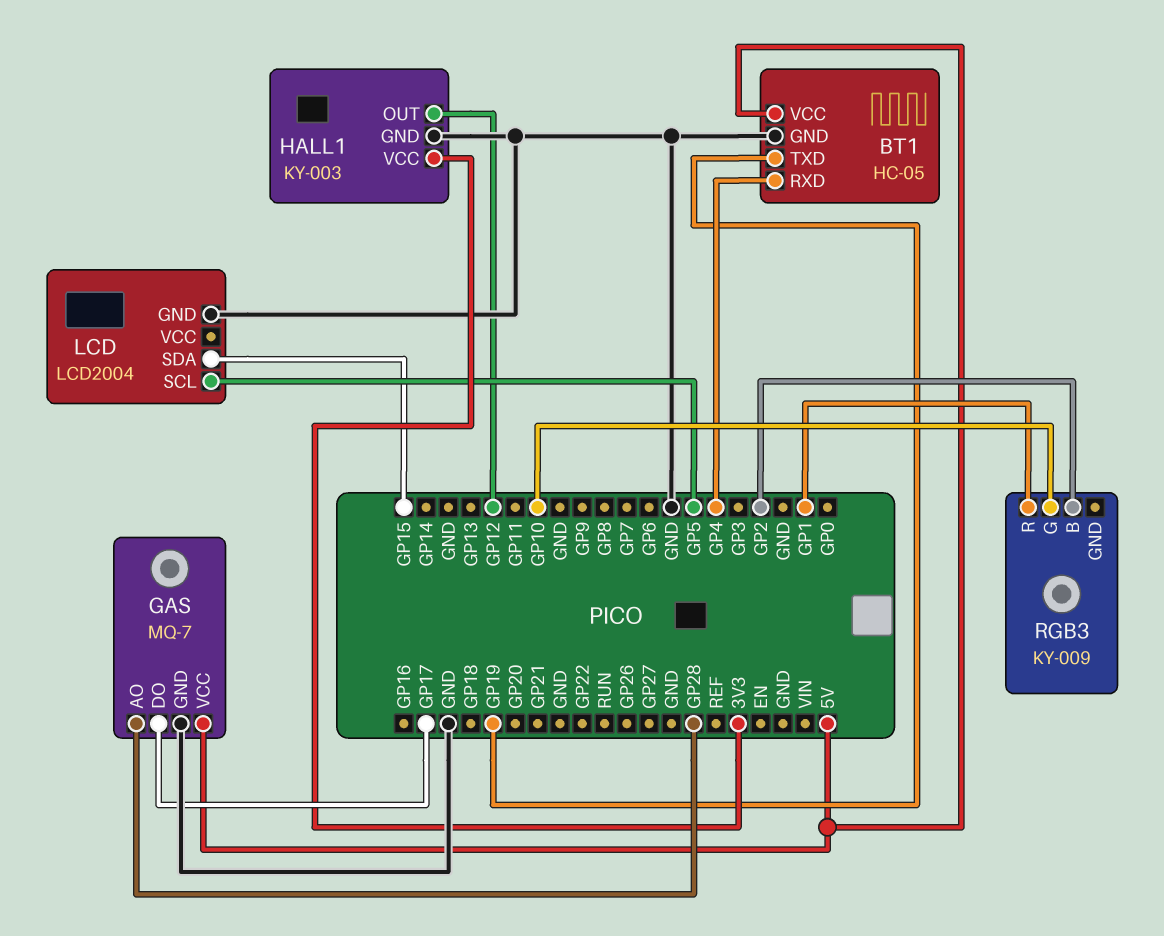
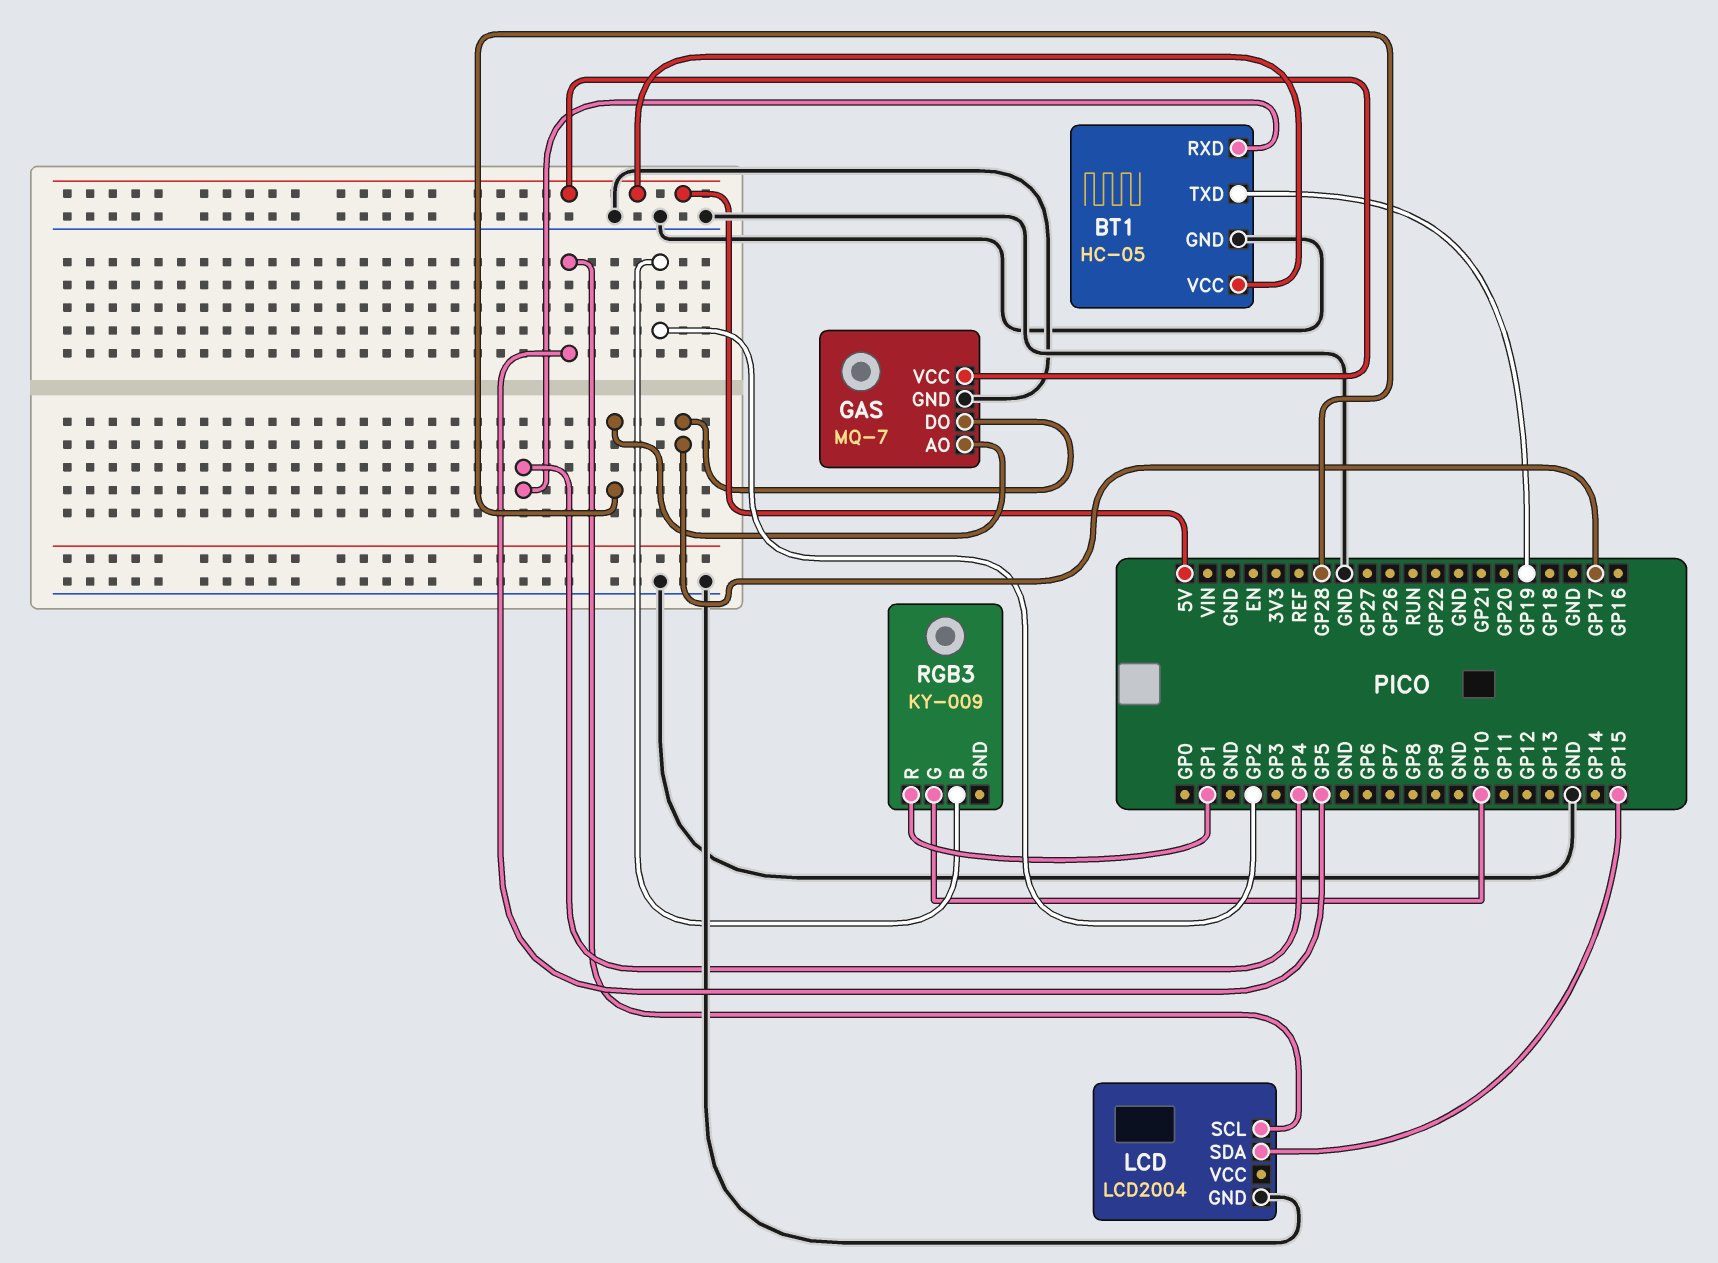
HALL1: KY-003 -> none
HALL1 pin GND: GND -> none
HALL1 pin OUT: GP12 -> none
HALL1 pin VCC: 3V3 -> none

